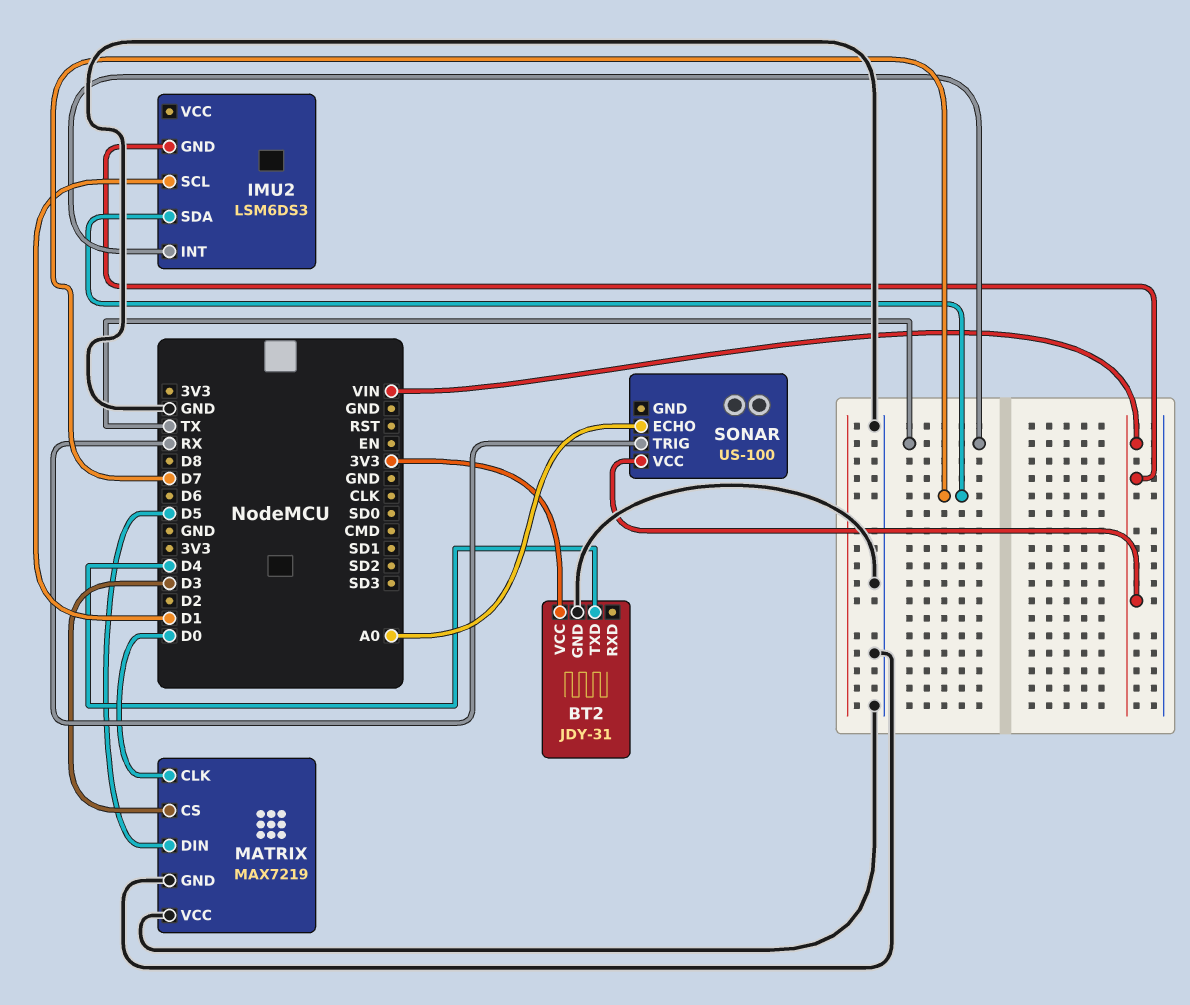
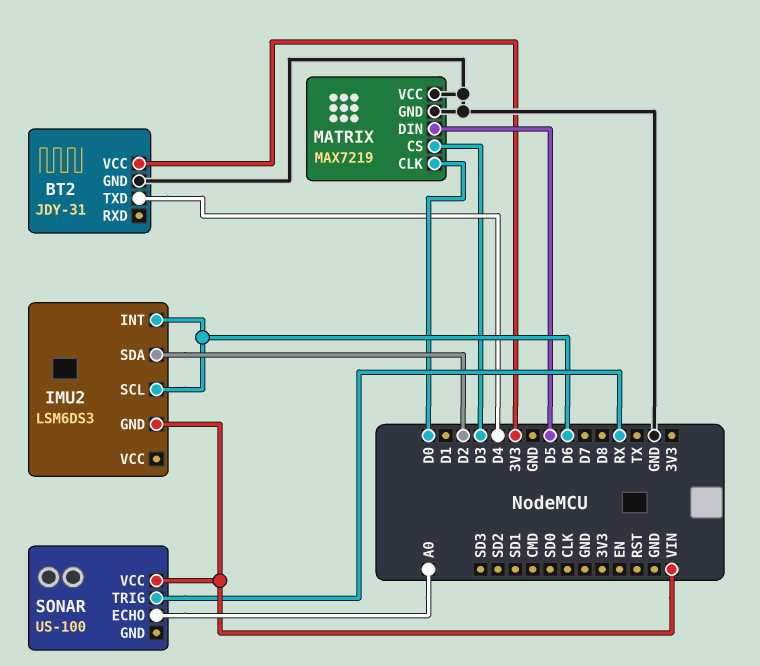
IMU2 pin INT: TX -> D6
IMU2 pin SCL: D1 -> D6
IMU2 pin SDA: D7 -> D2

